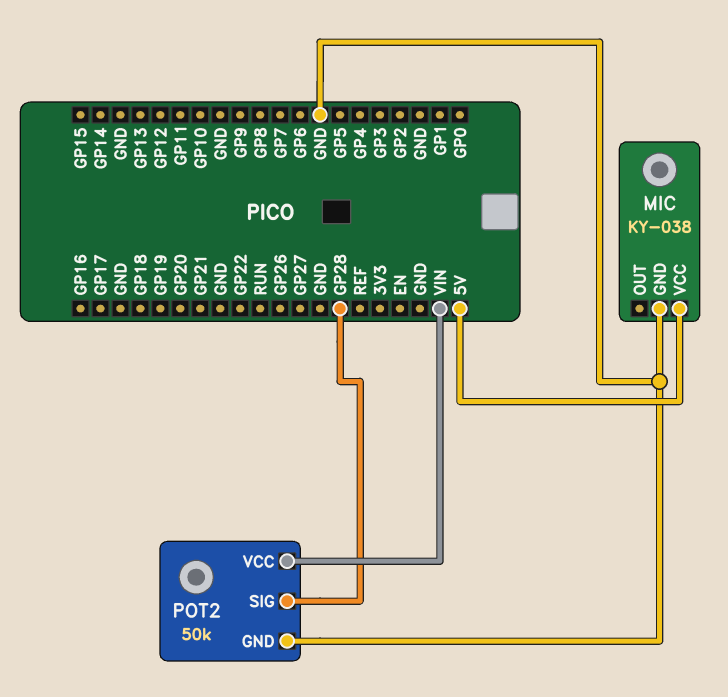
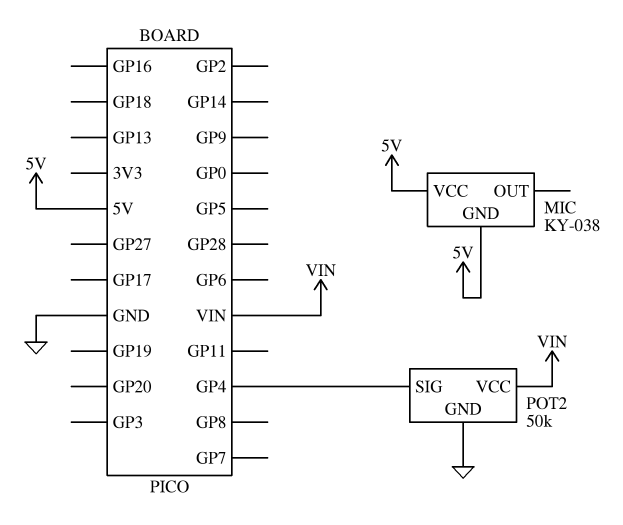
MIC pin GND: GND -> 5V
POT2 pin SIG: GP28 -> GP4

